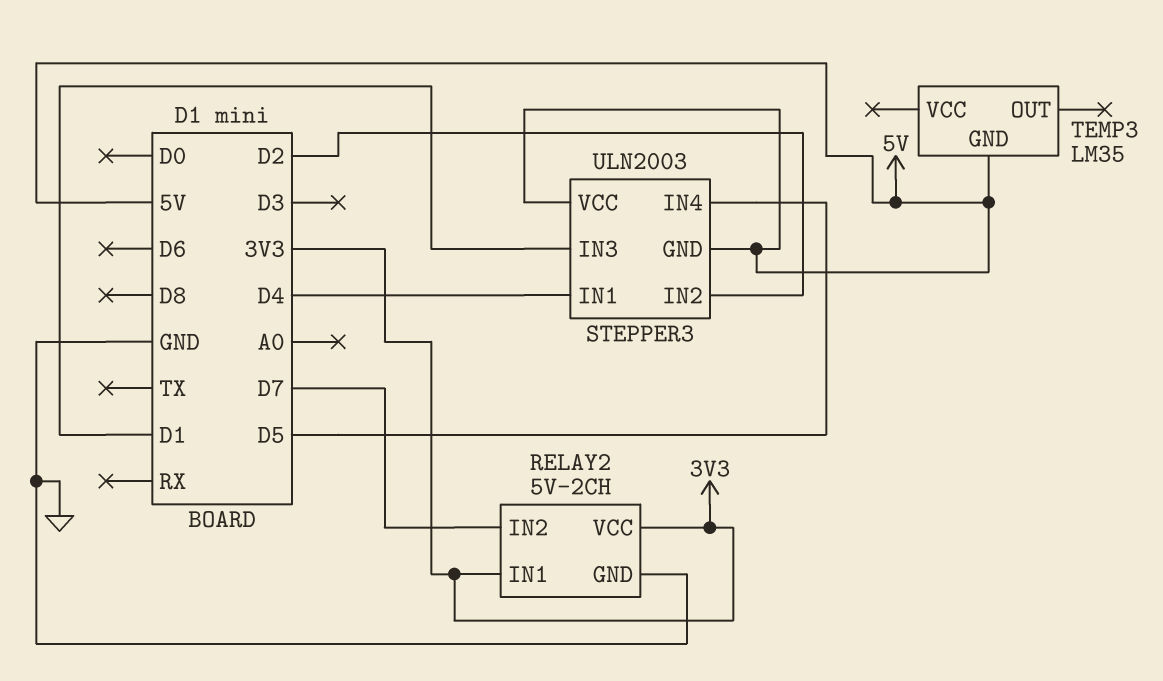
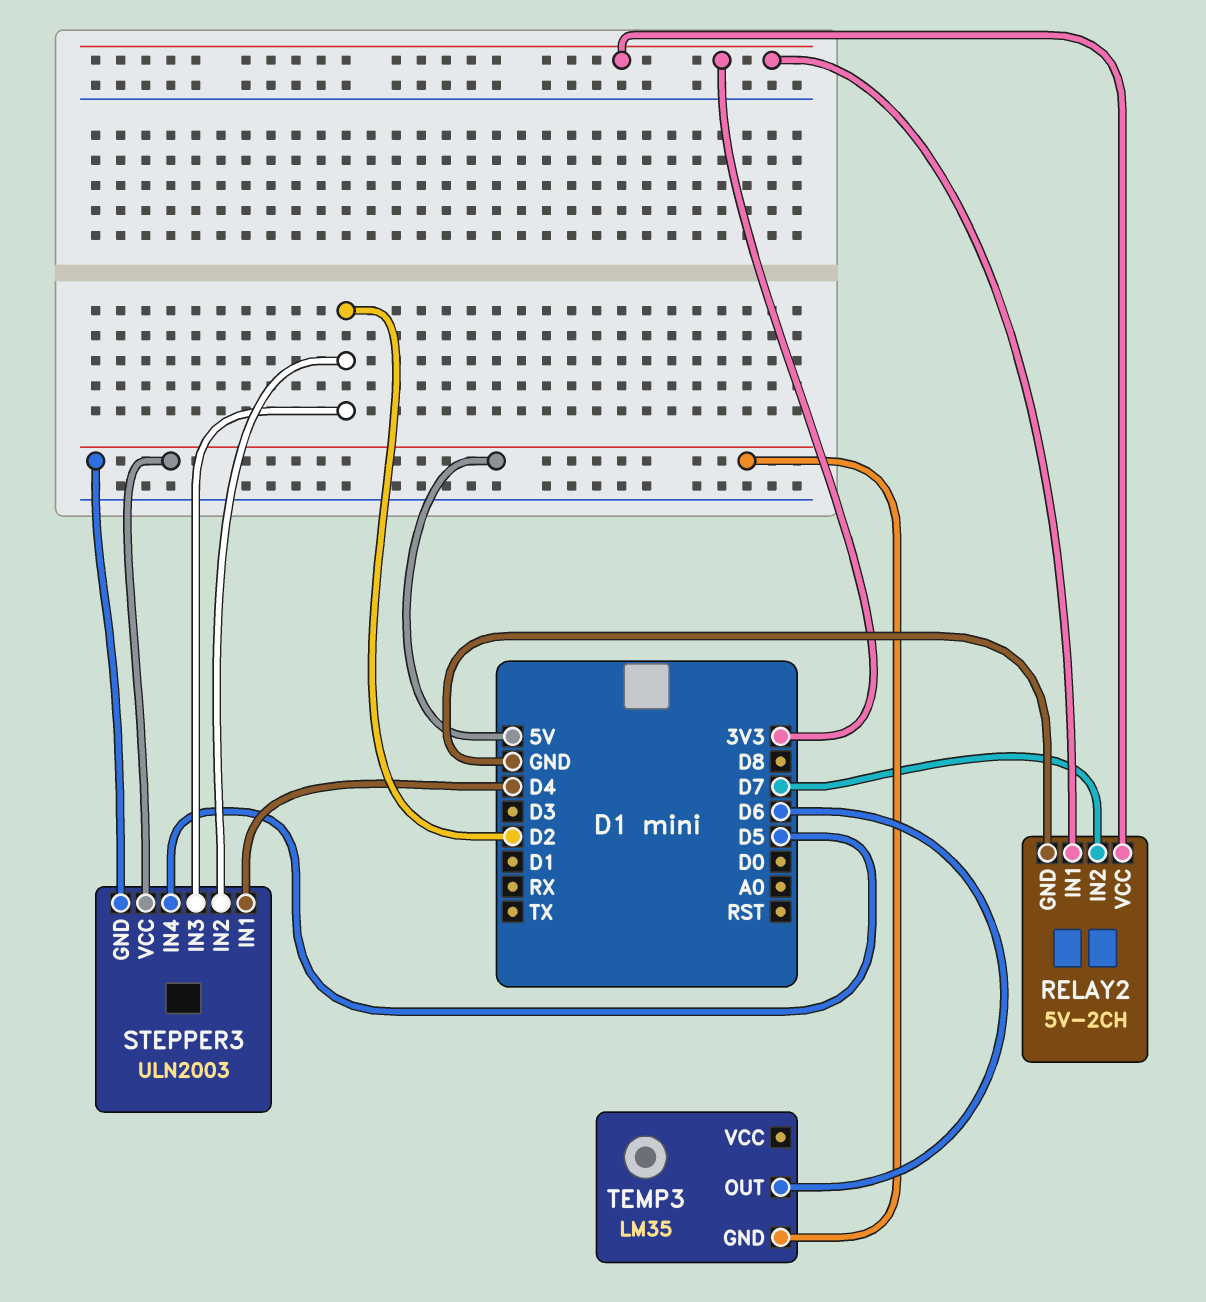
STEPPER3 pin IN3: D1 -> D2
TEMP3 pin OUT: none -> D6

